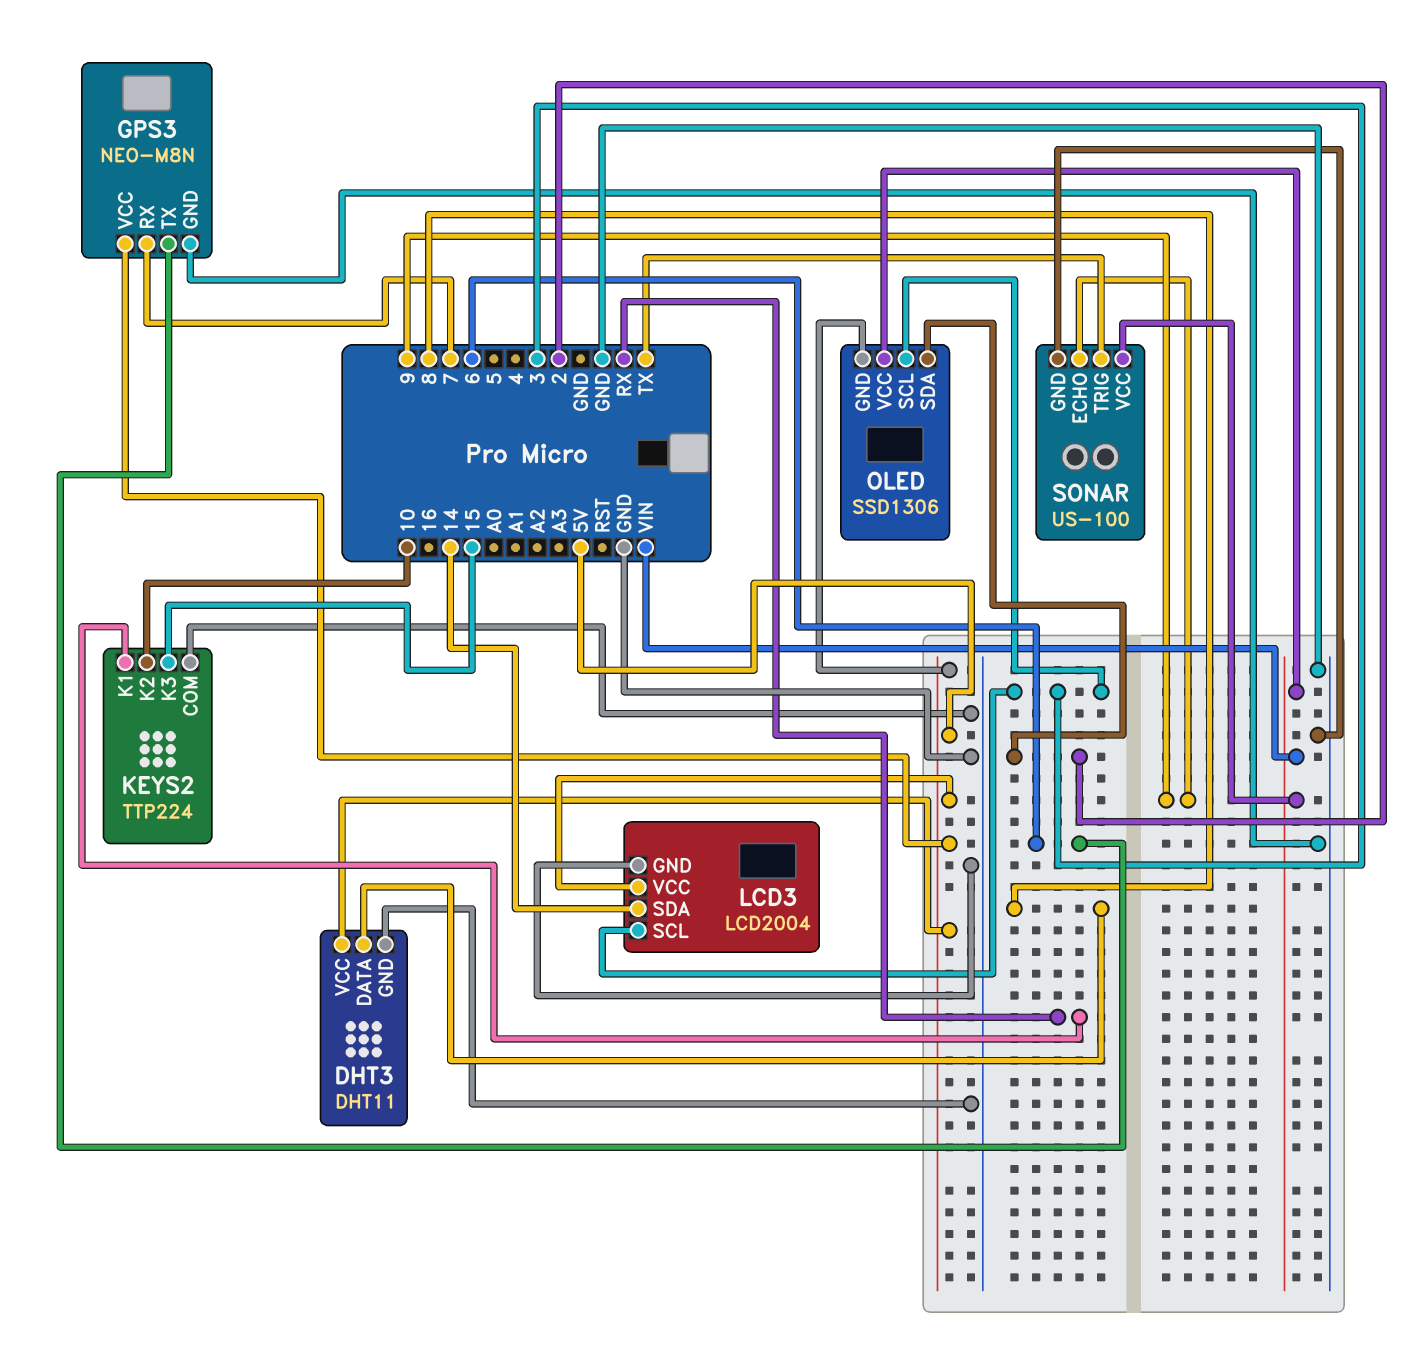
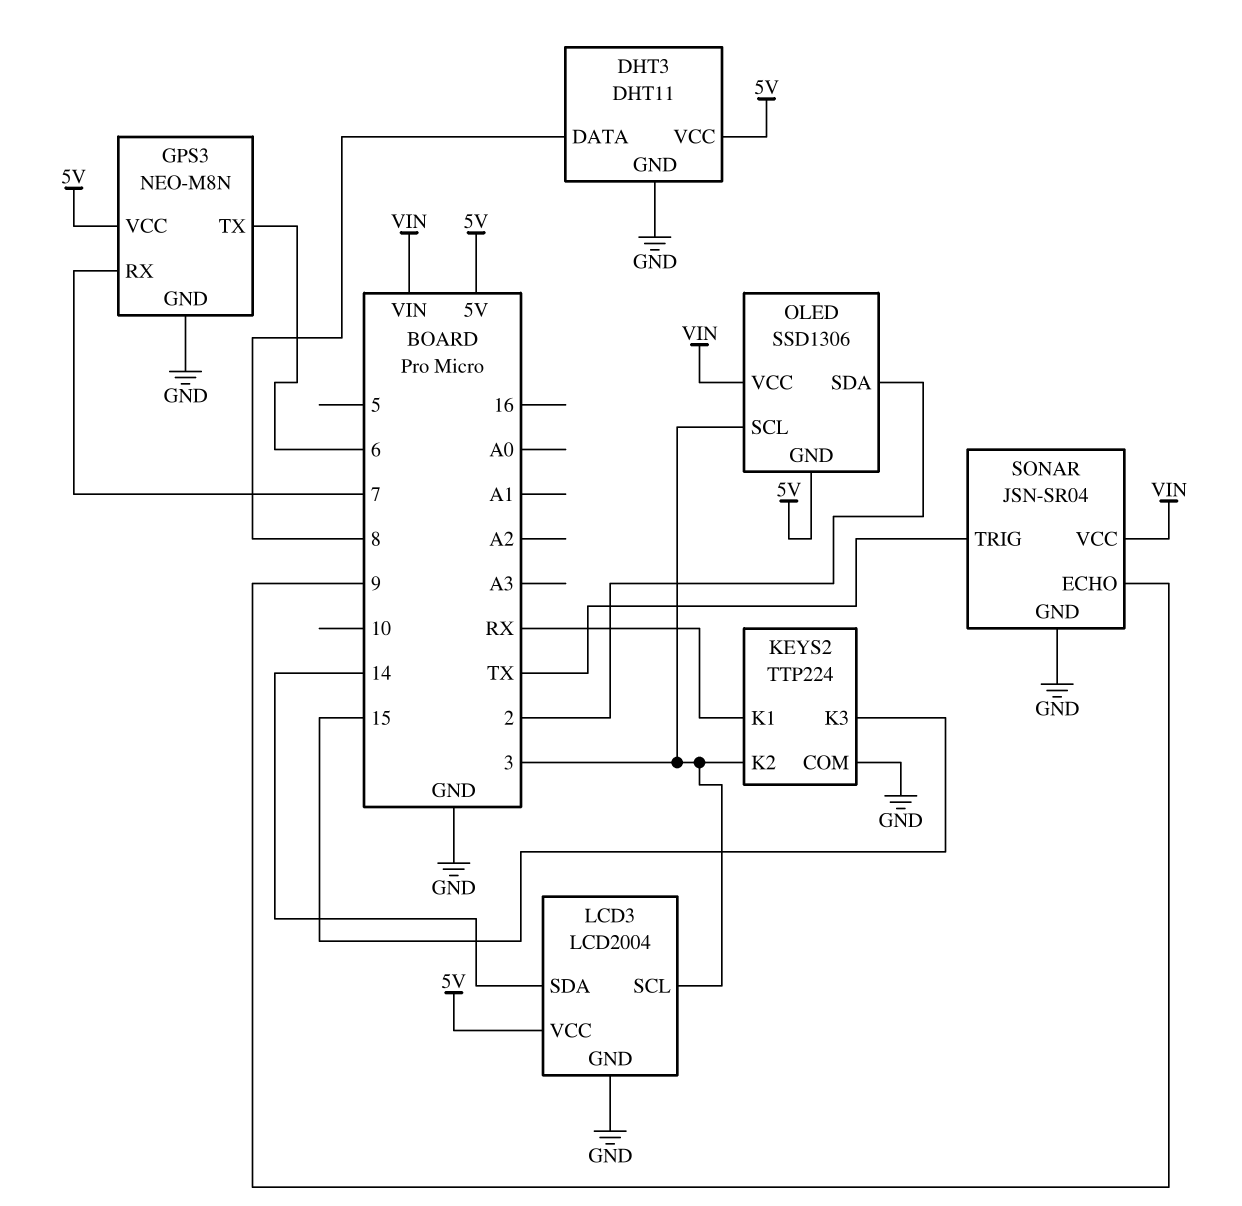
KEYS2 pin K2: 10 -> 3
SONAR: US-100 -> JSN-SR04

